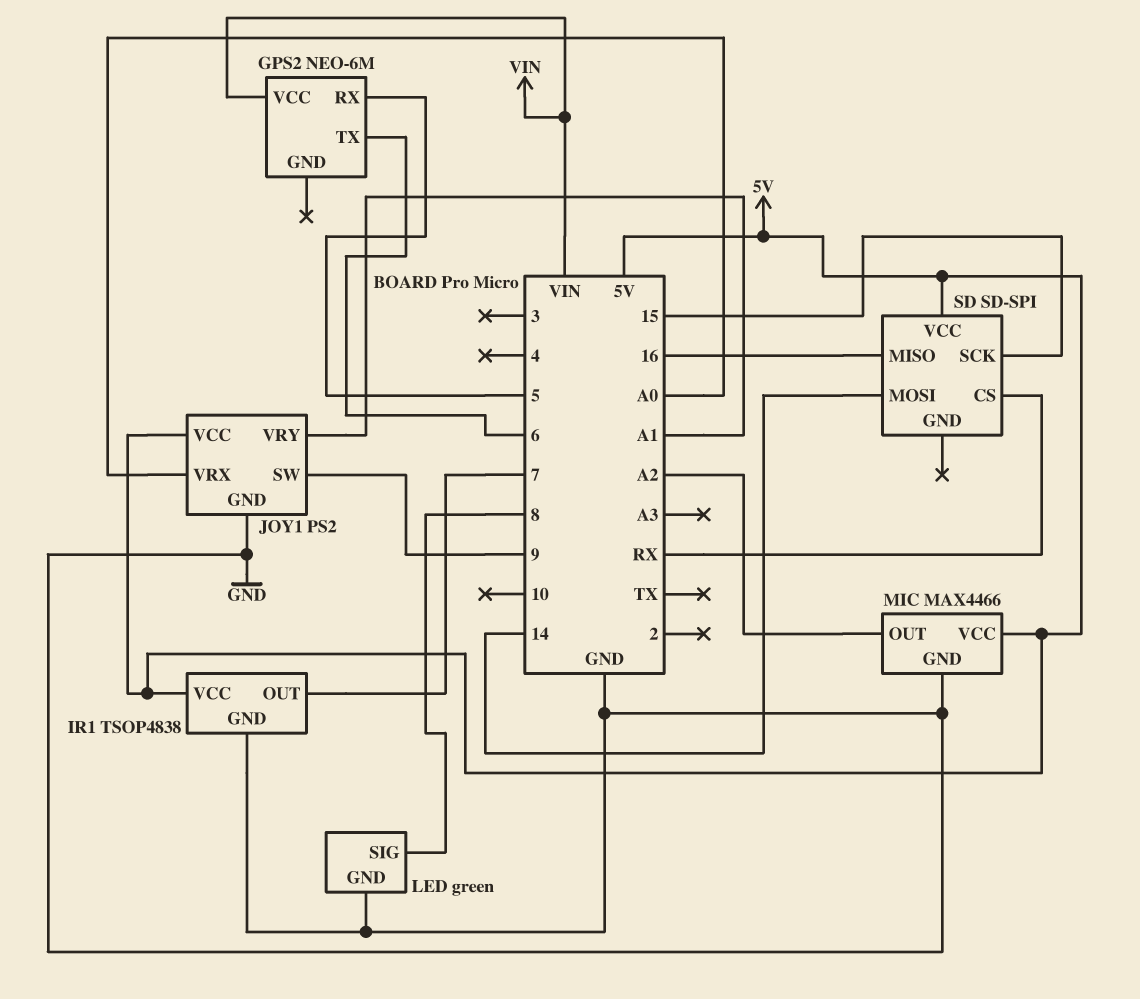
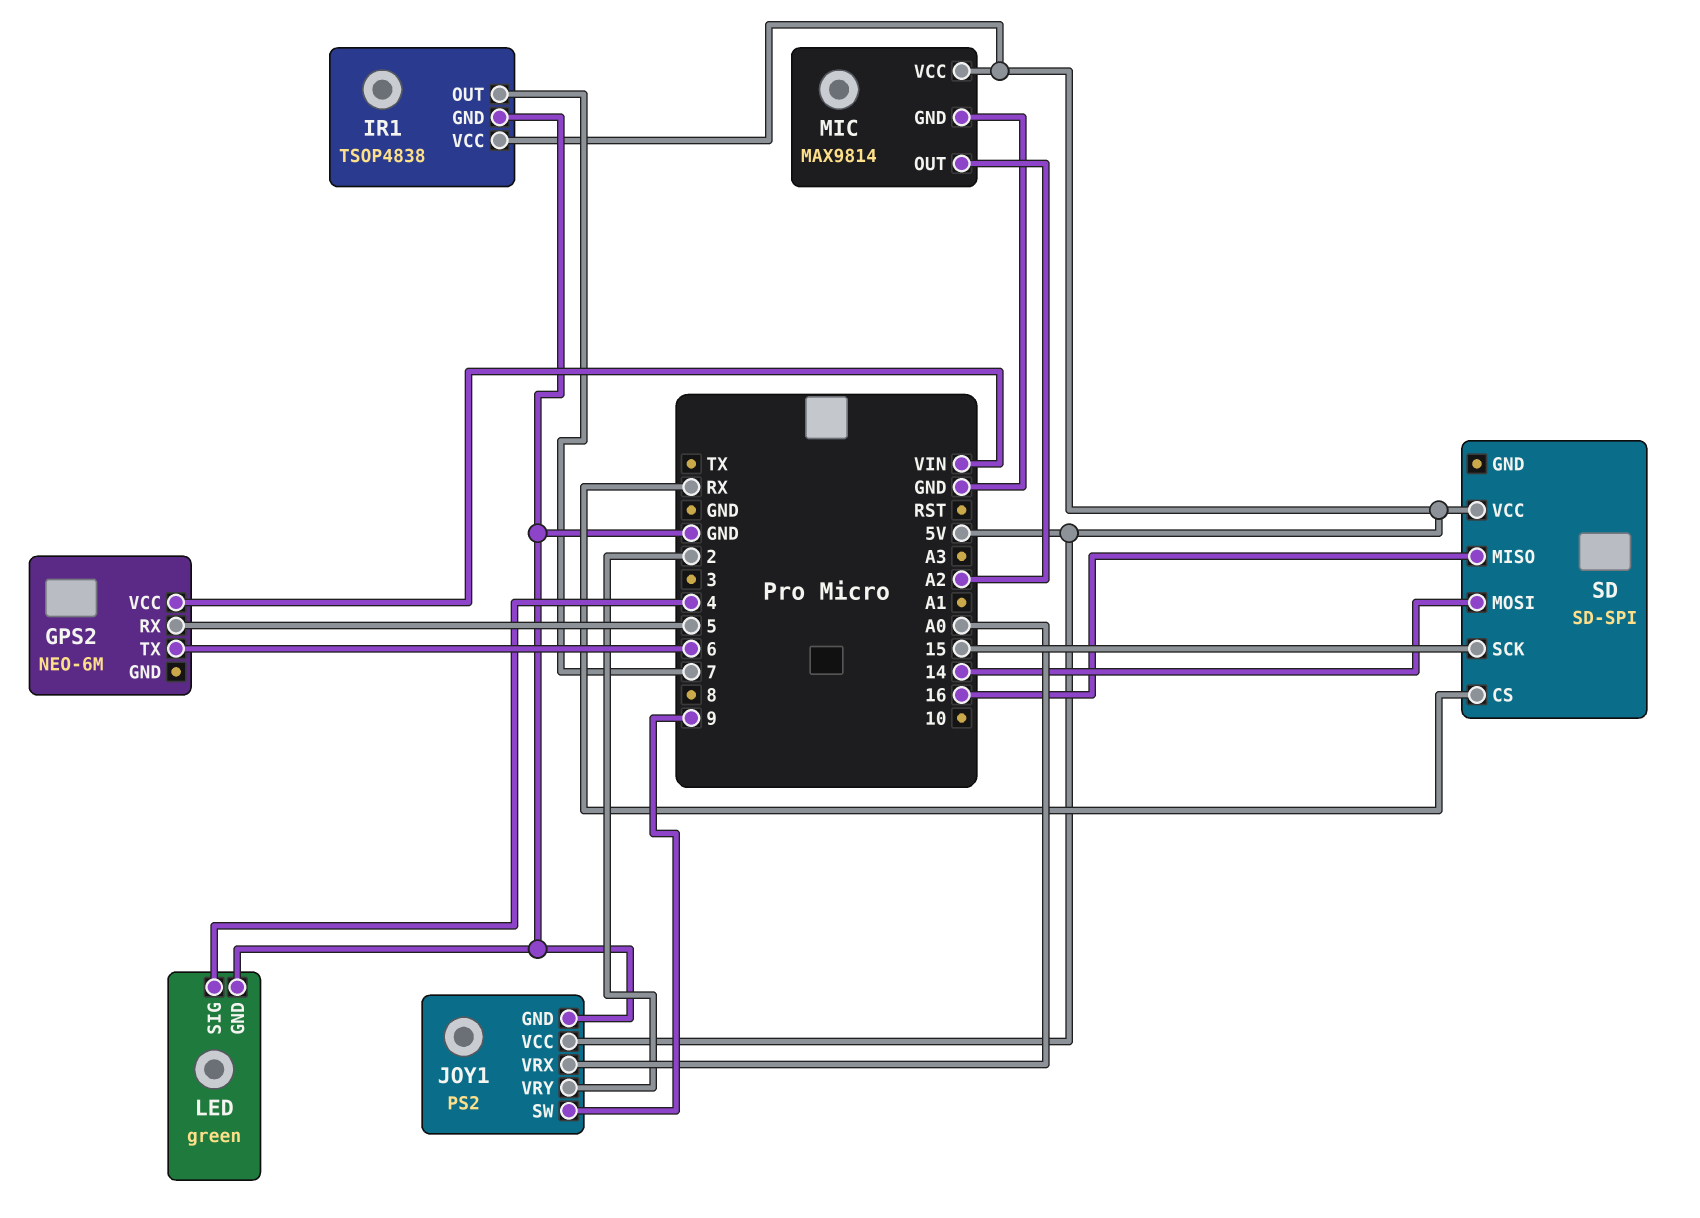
JOY1 pin VRY: A1 -> 2
LED pin SIG: 8 -> 4
MIC: MAX4466 -> MAX9814

